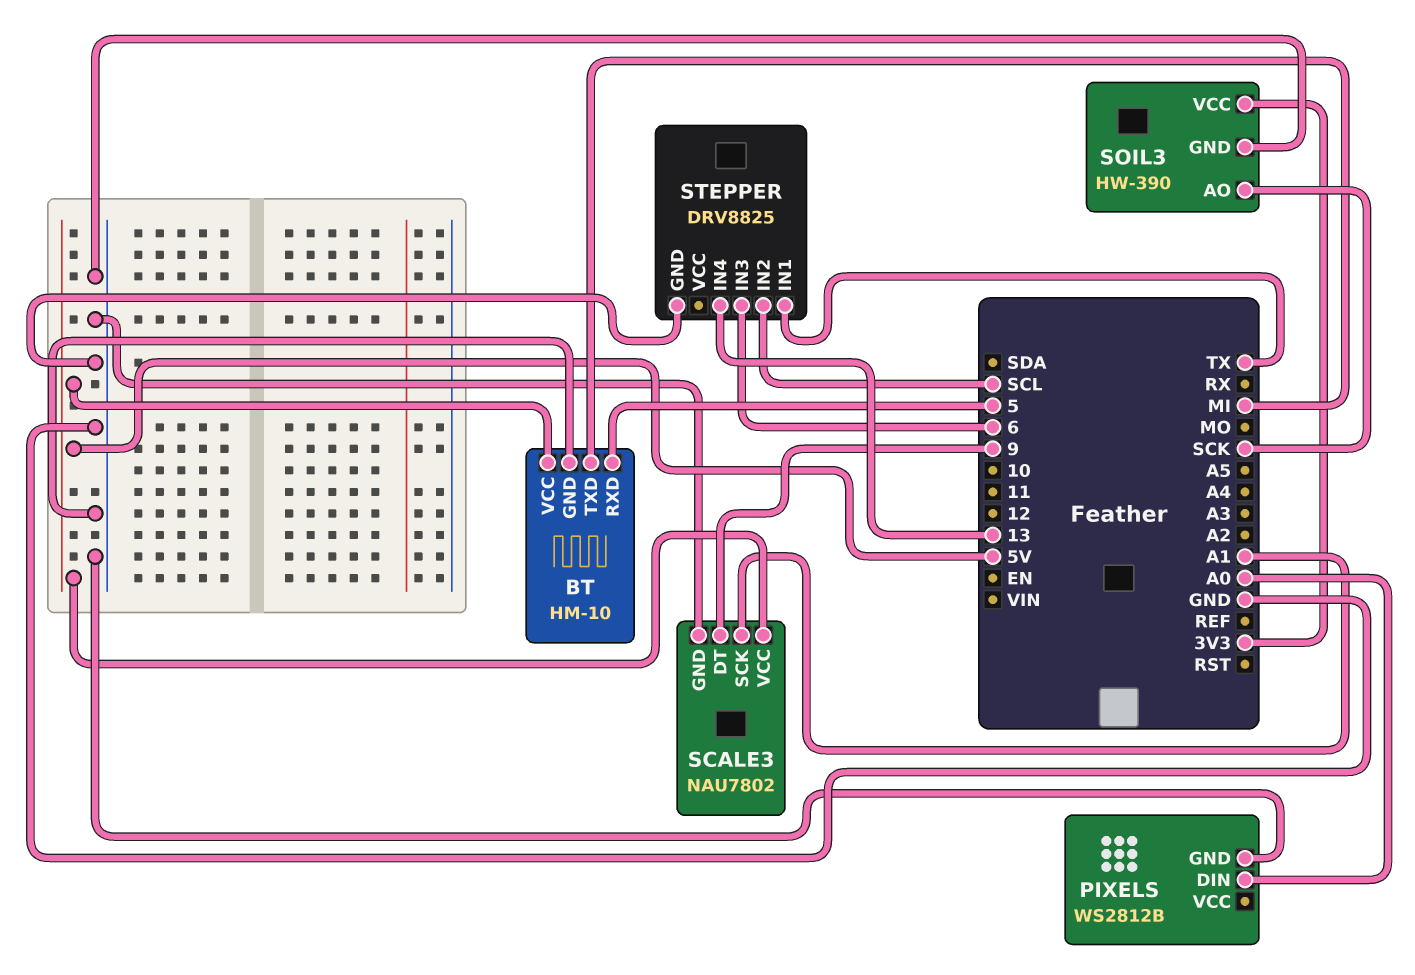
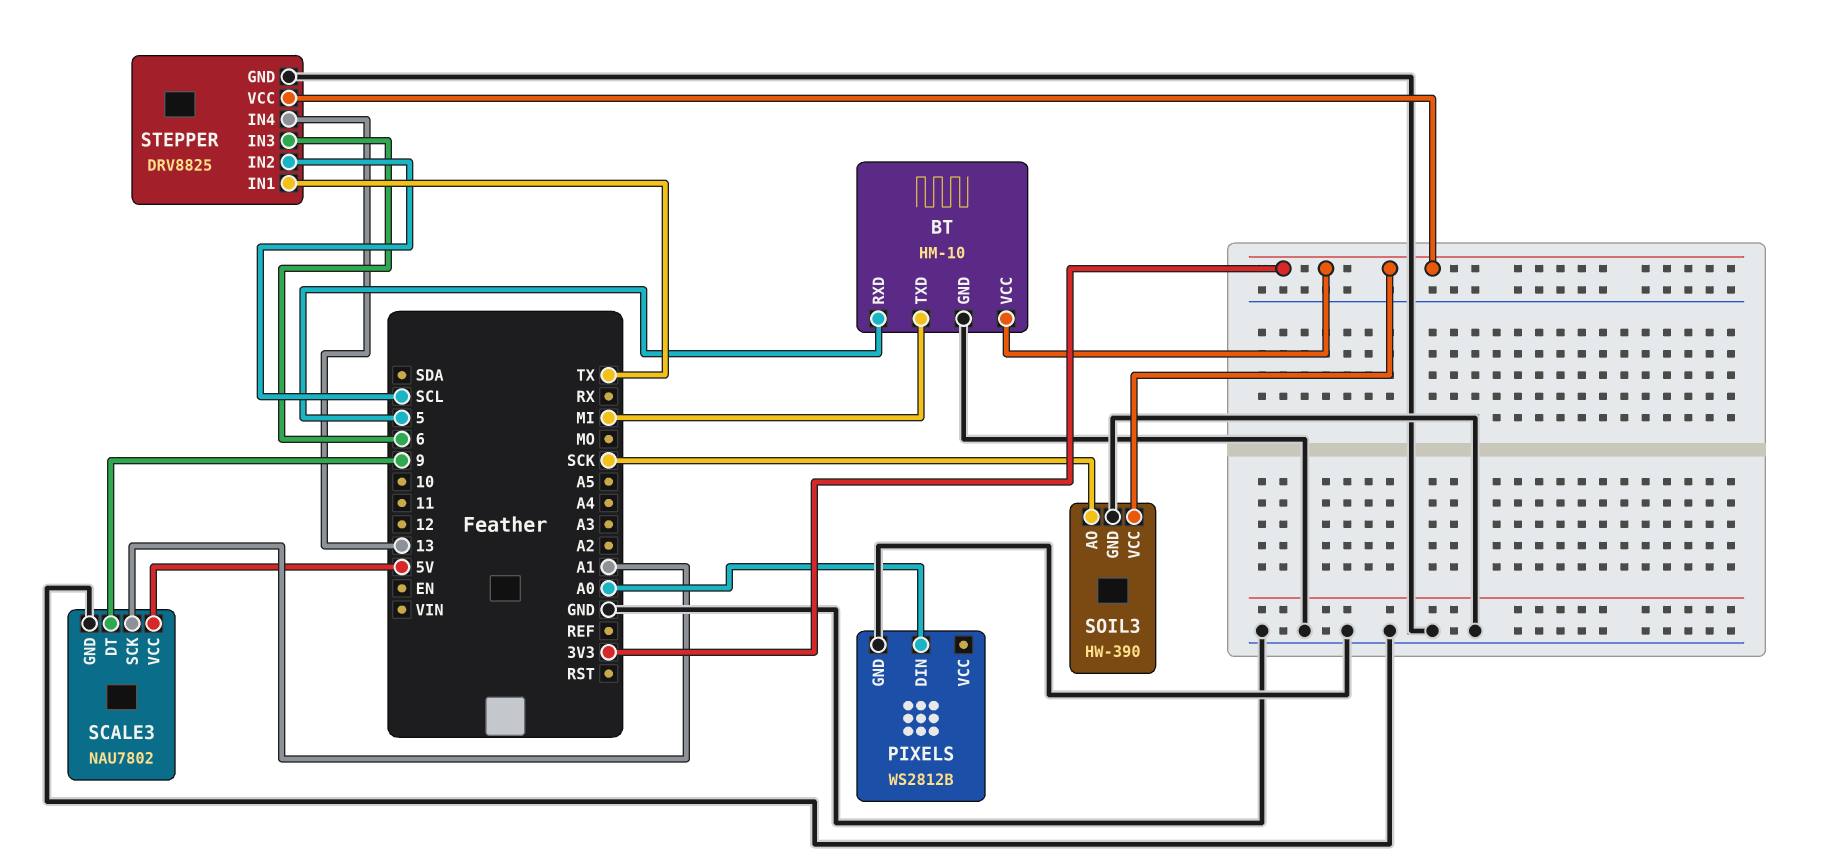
BT pin VCC: 5V -> 3V3
STEPPER pin VCC: none -> 3V3

